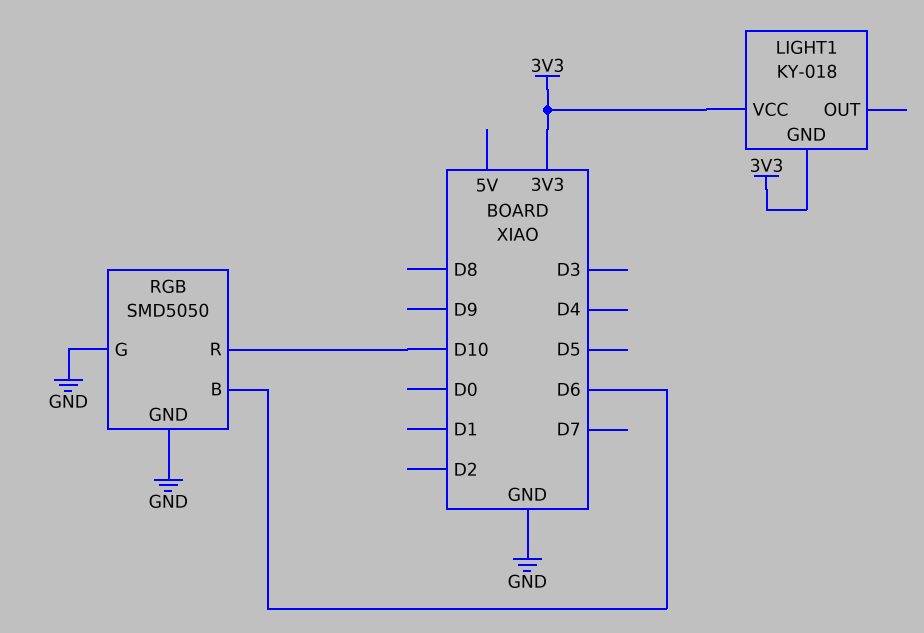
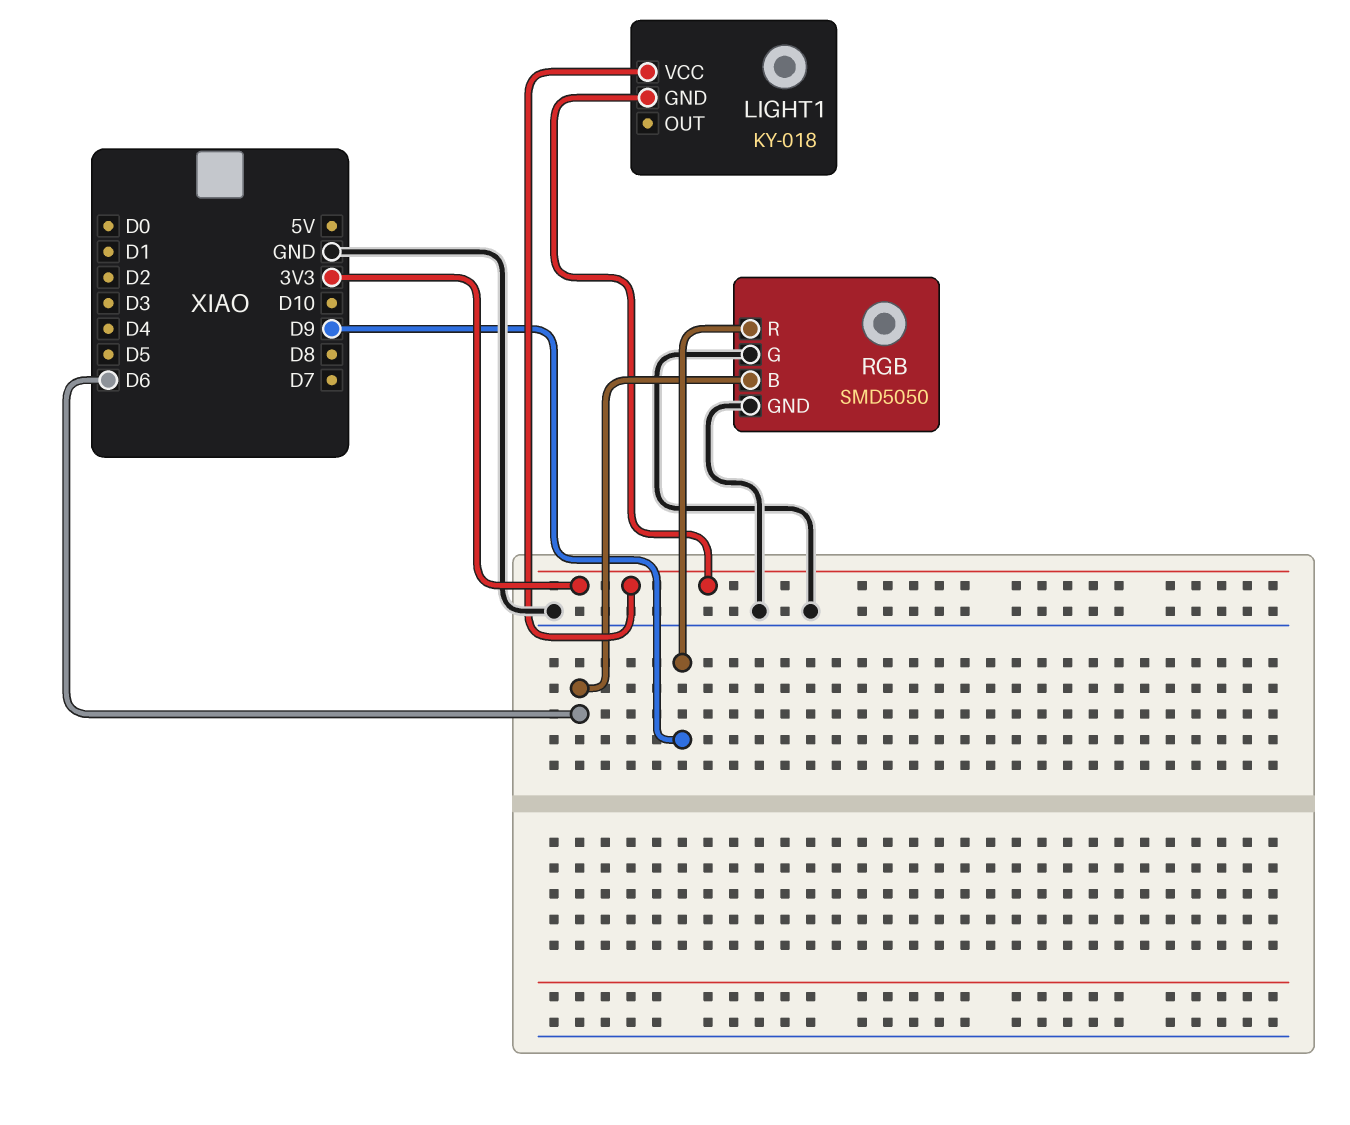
RGB pin R: D10 -> D9

